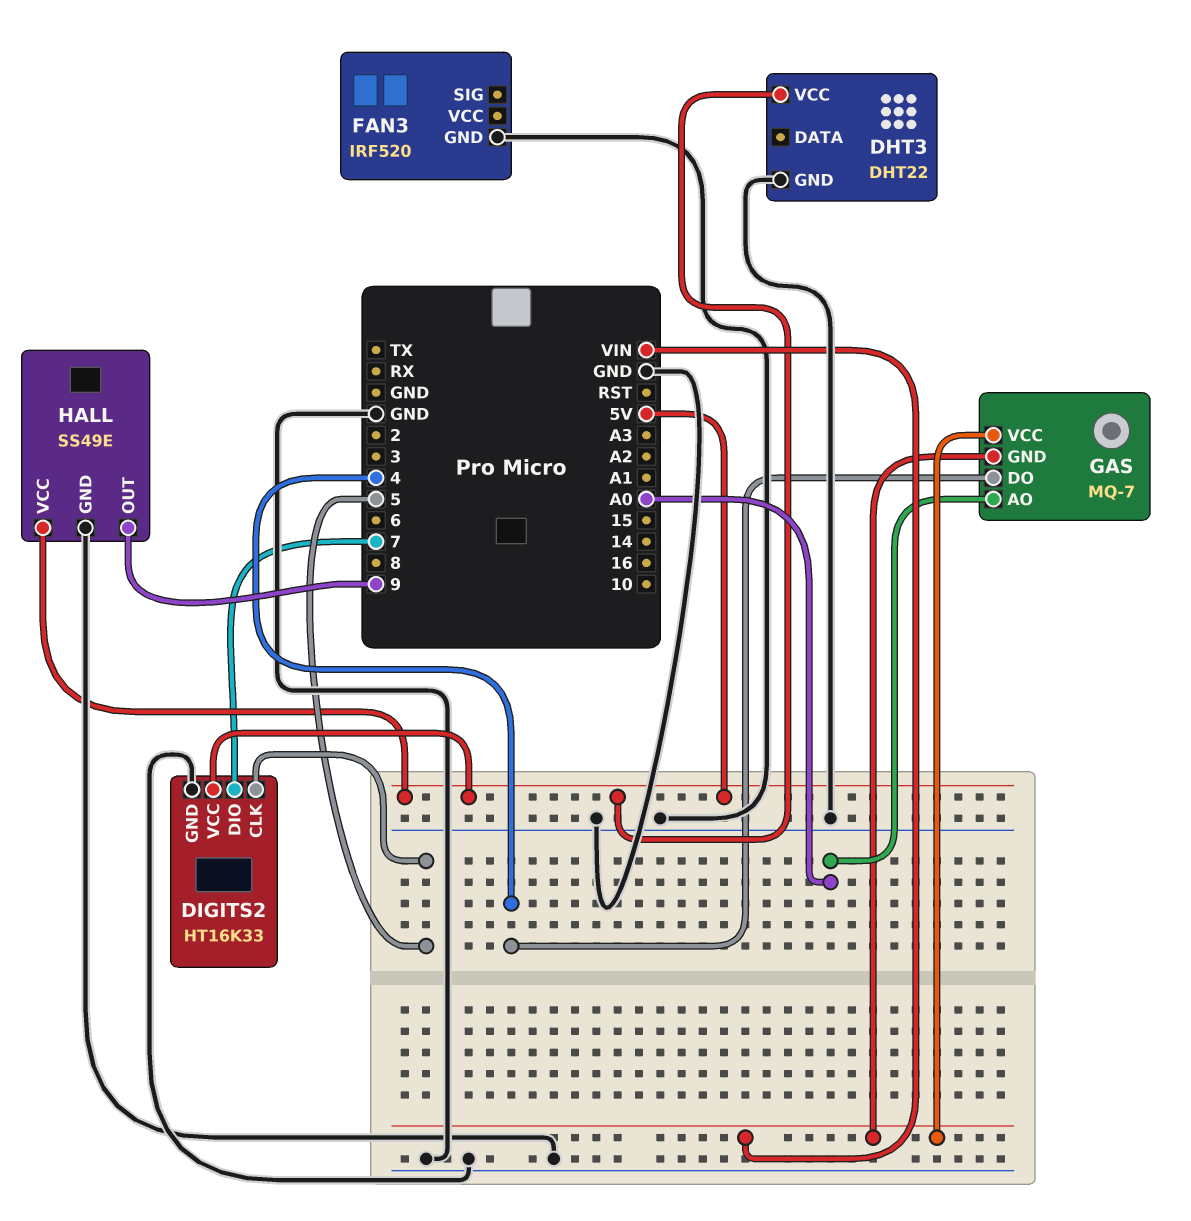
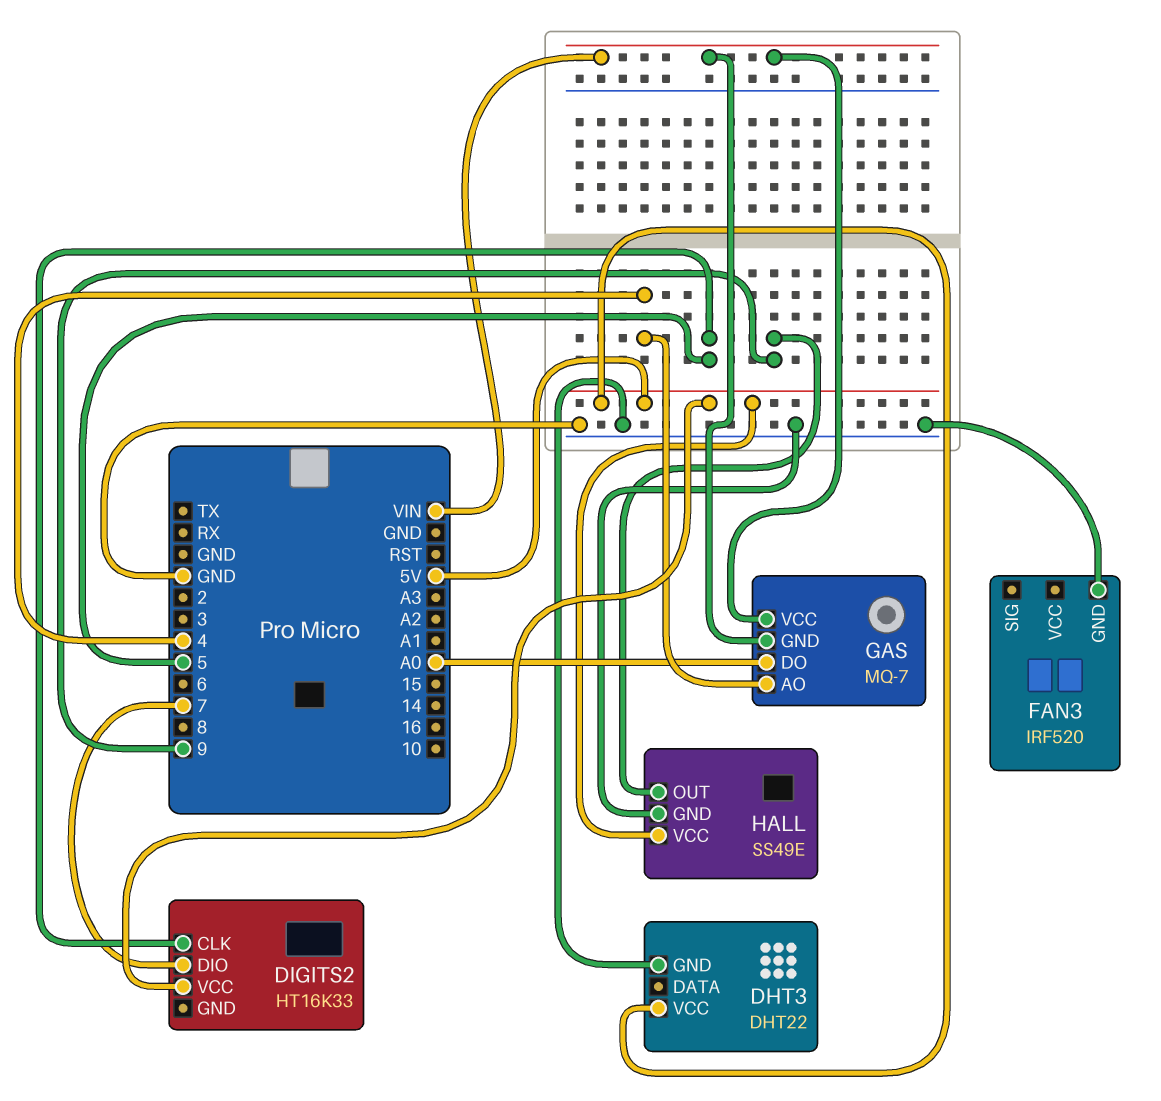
DIGITS2 pin GND: GND -> none
GAS pin AO: A0 -> 4
GAS pin DO: 4 -> A0

